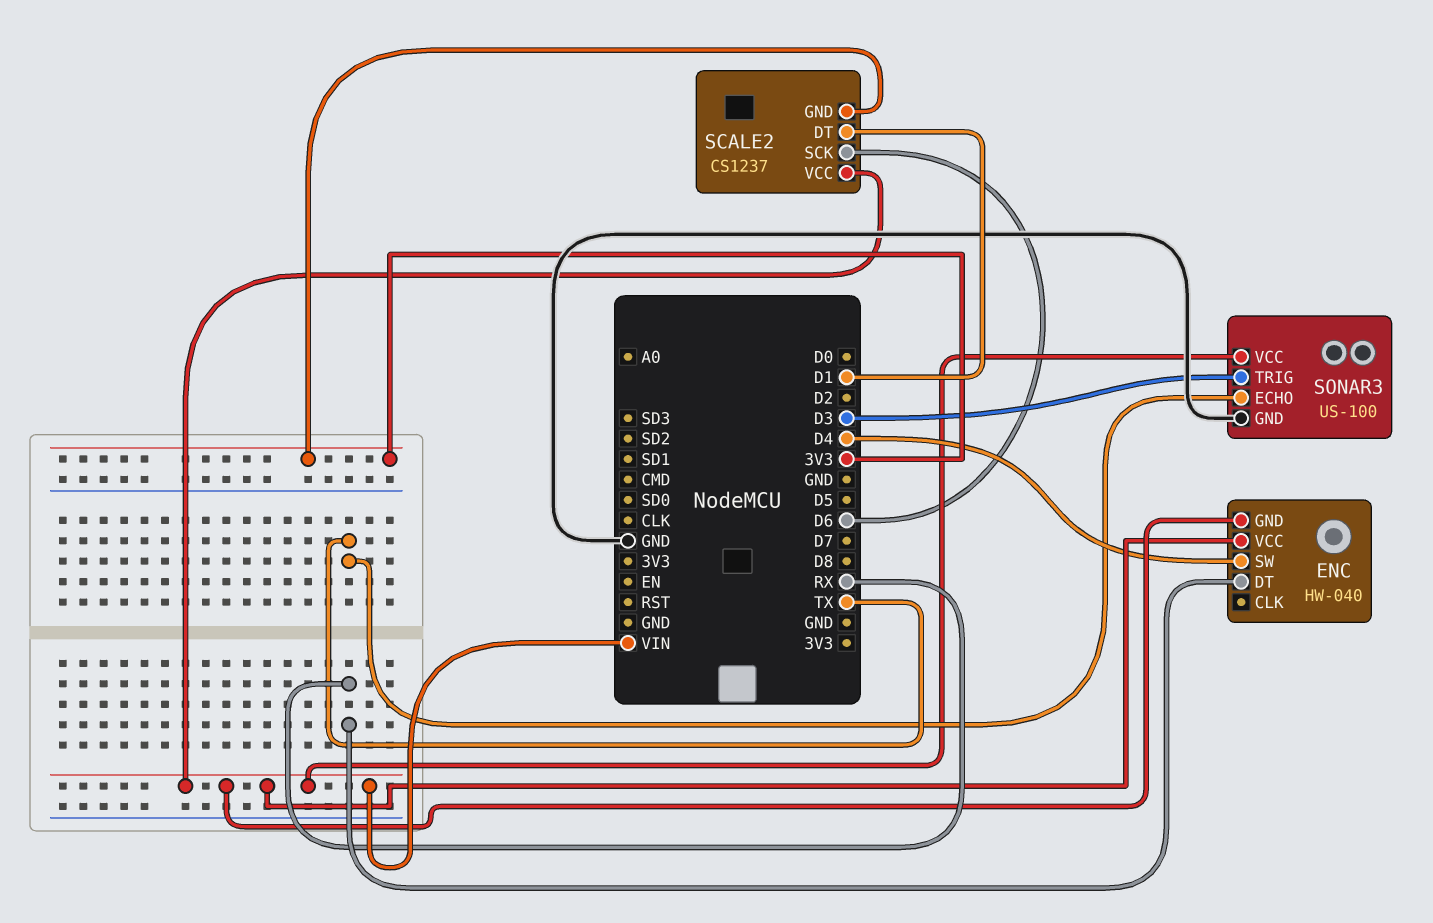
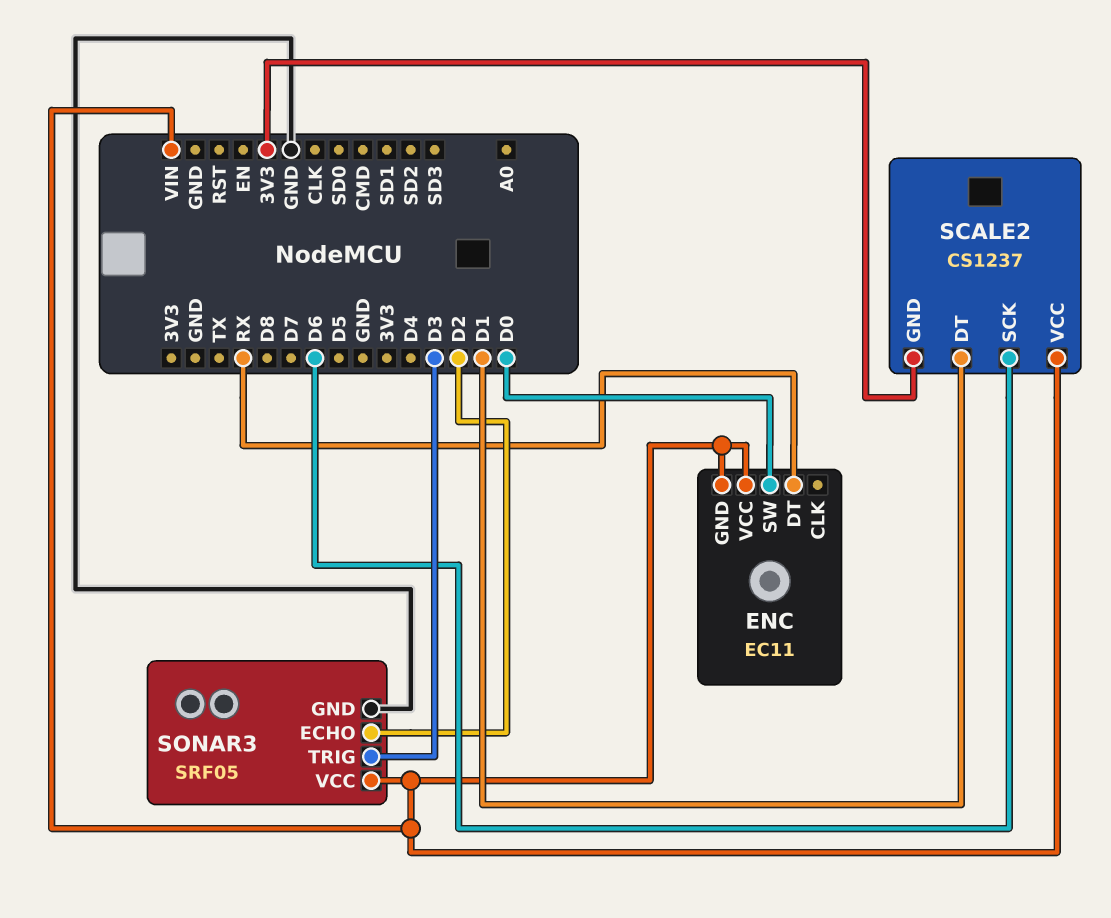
ENC: HW-040 -> EC11
ENC pin SW: D4 -> D0
SONAR3: US-100 -> SRF05
SONAR3 pin ECHO: TX -> D2

